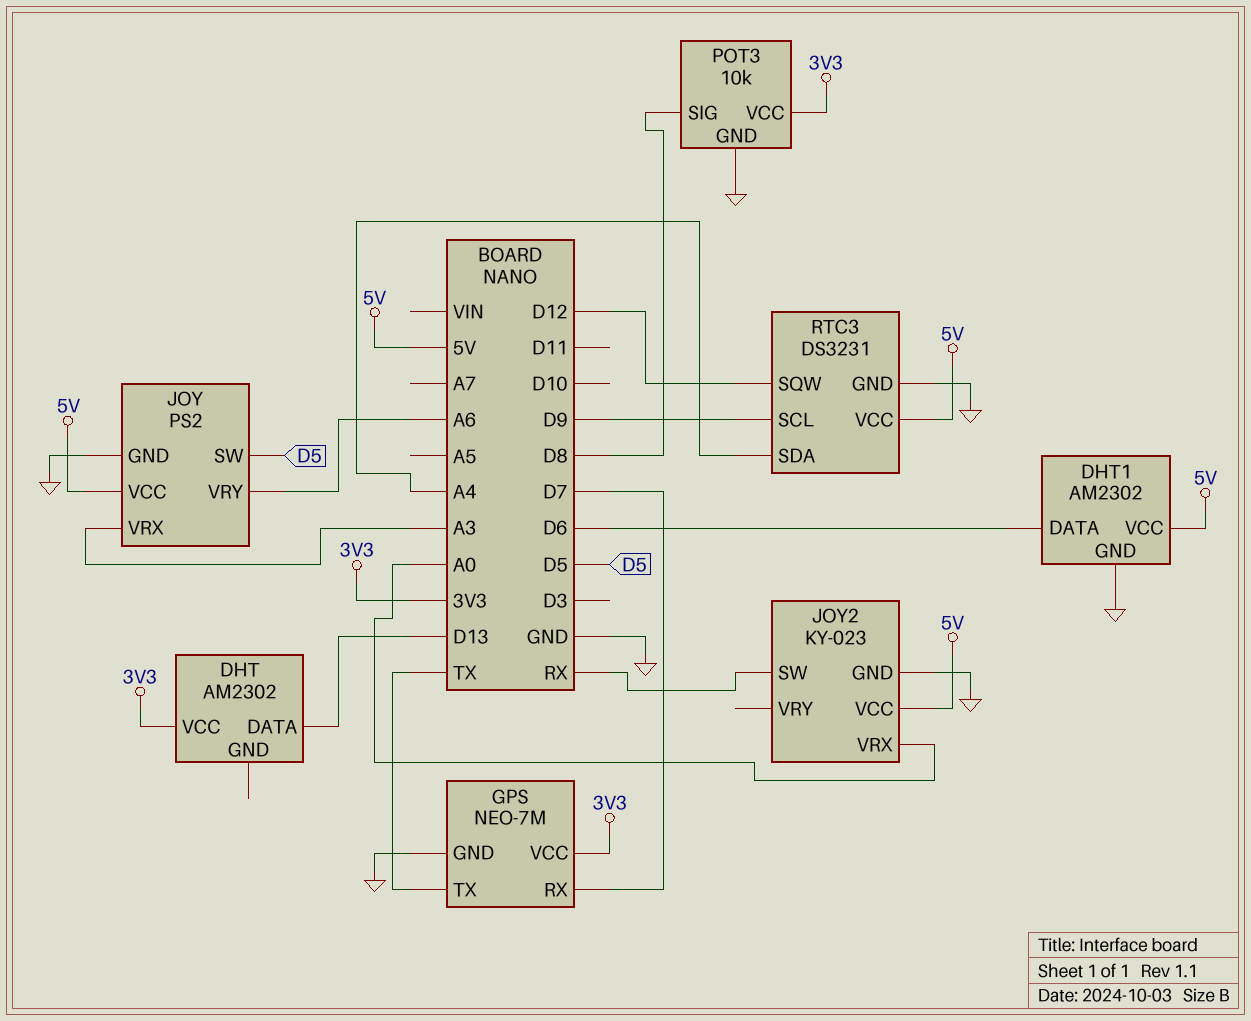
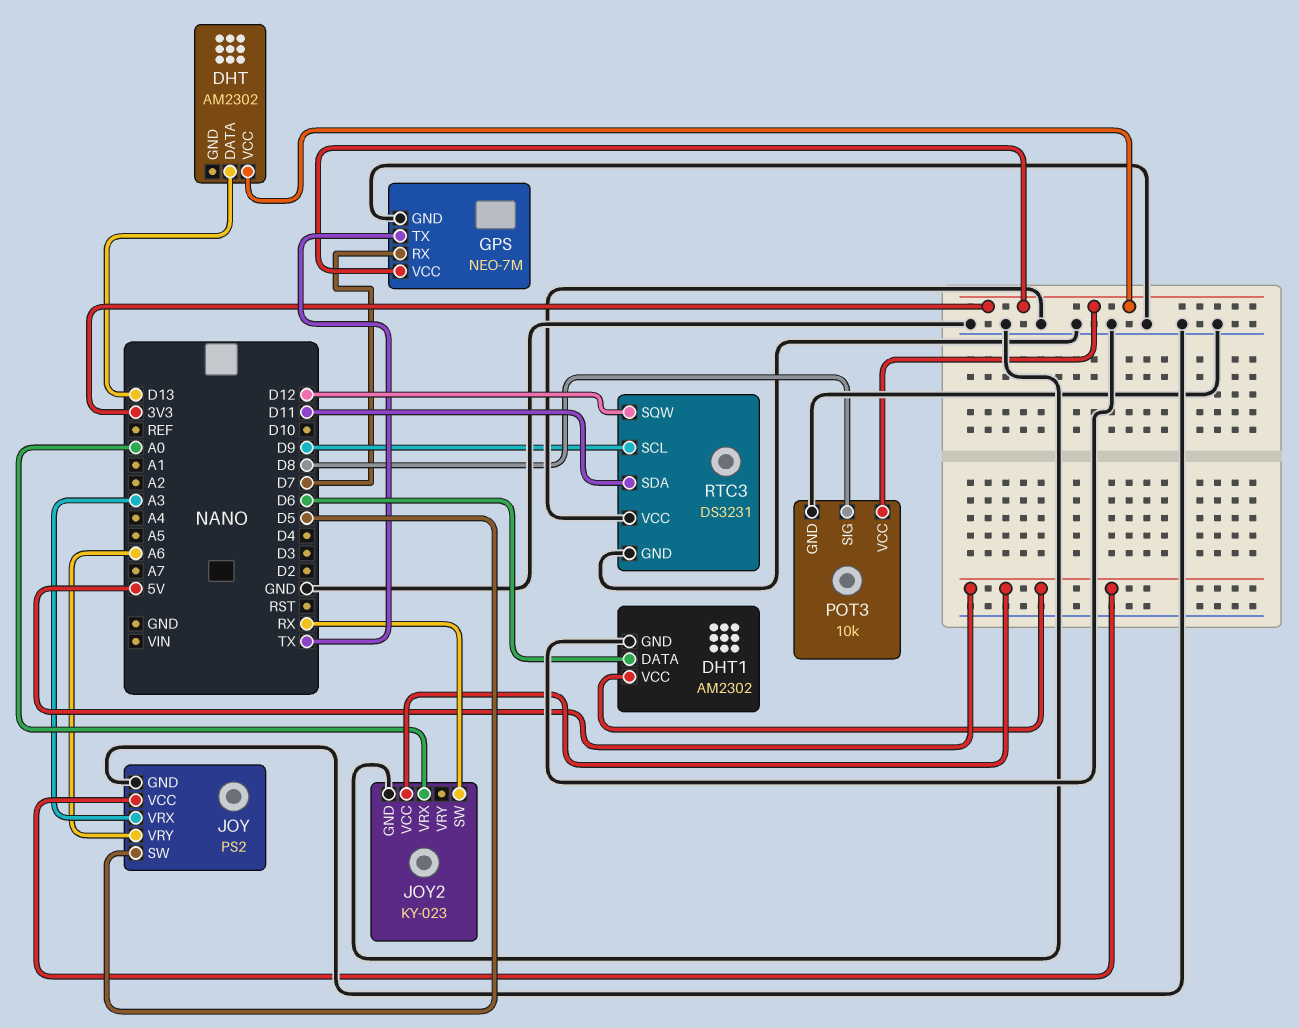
RTC3 pin SDA: A4 -> D11
RTC3 pin VCC: 5V -> GND

